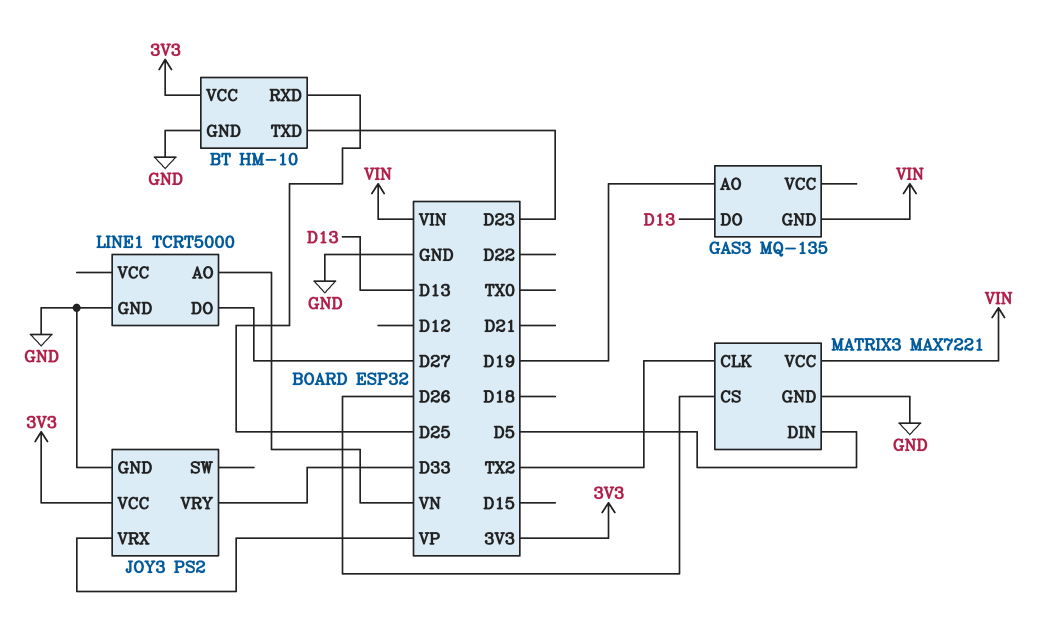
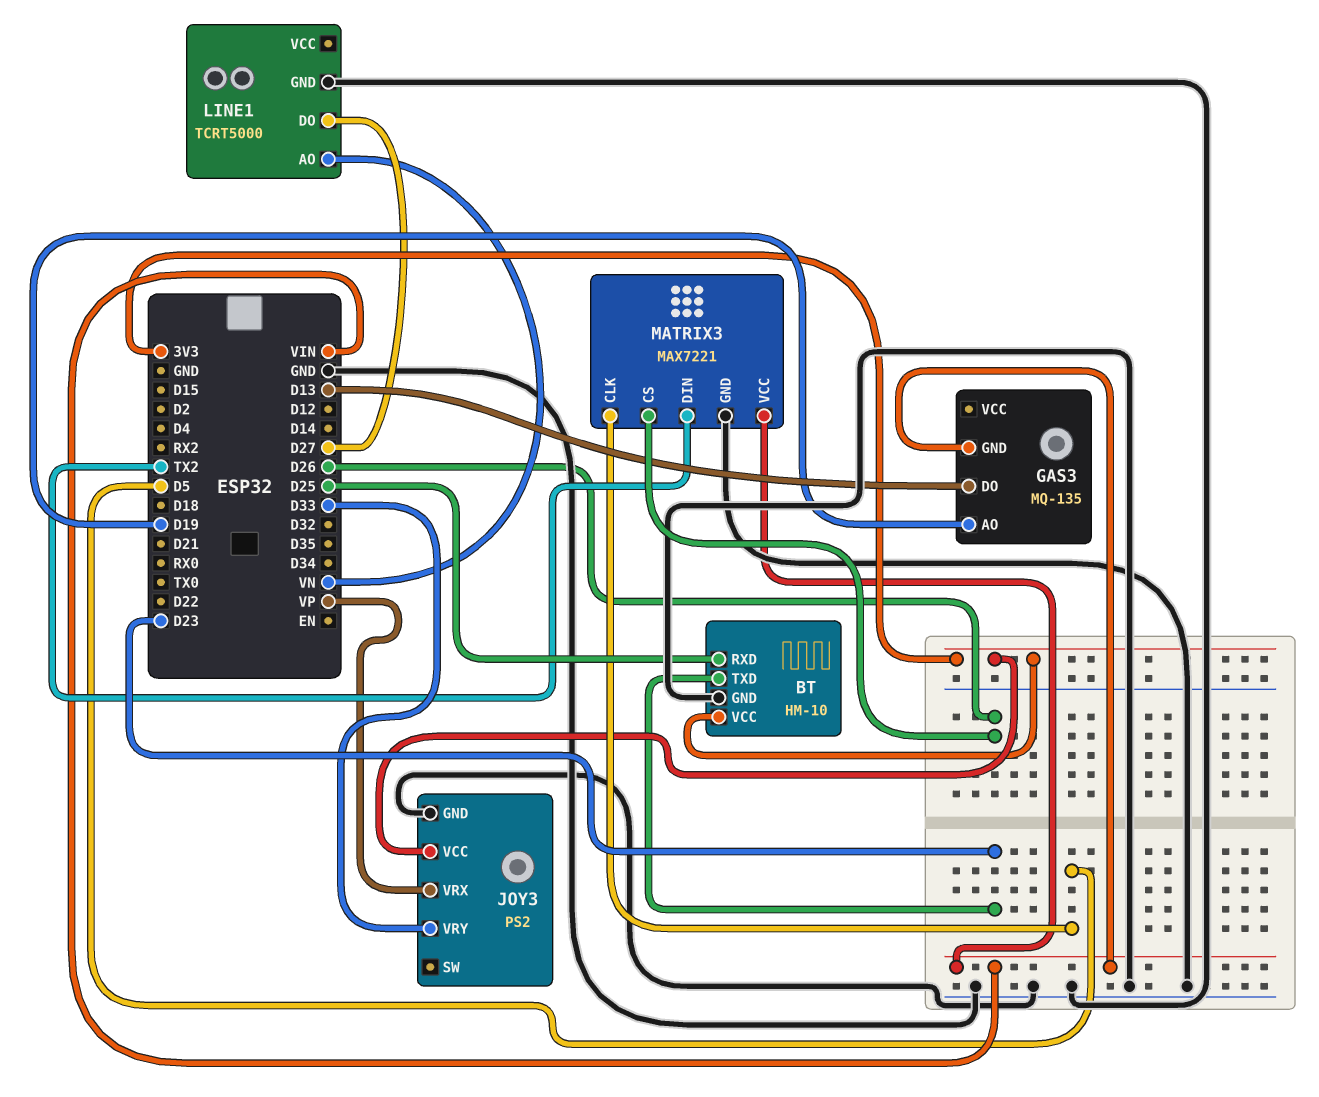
MATRIX3 pin CLK: TX2 -> D5
MATRIX3 pin DIN: D5 -> TX2

